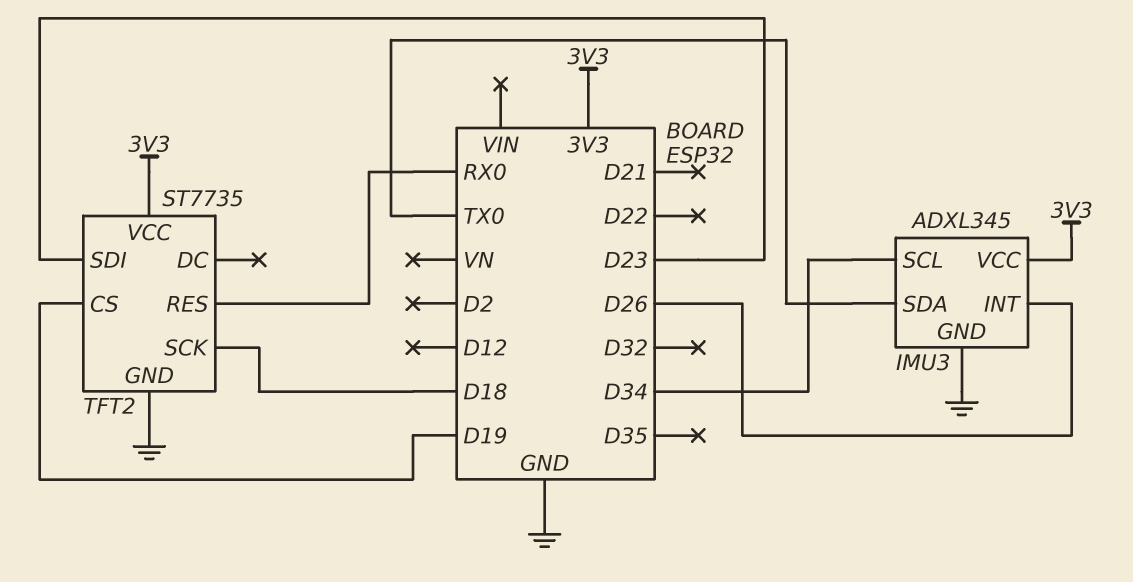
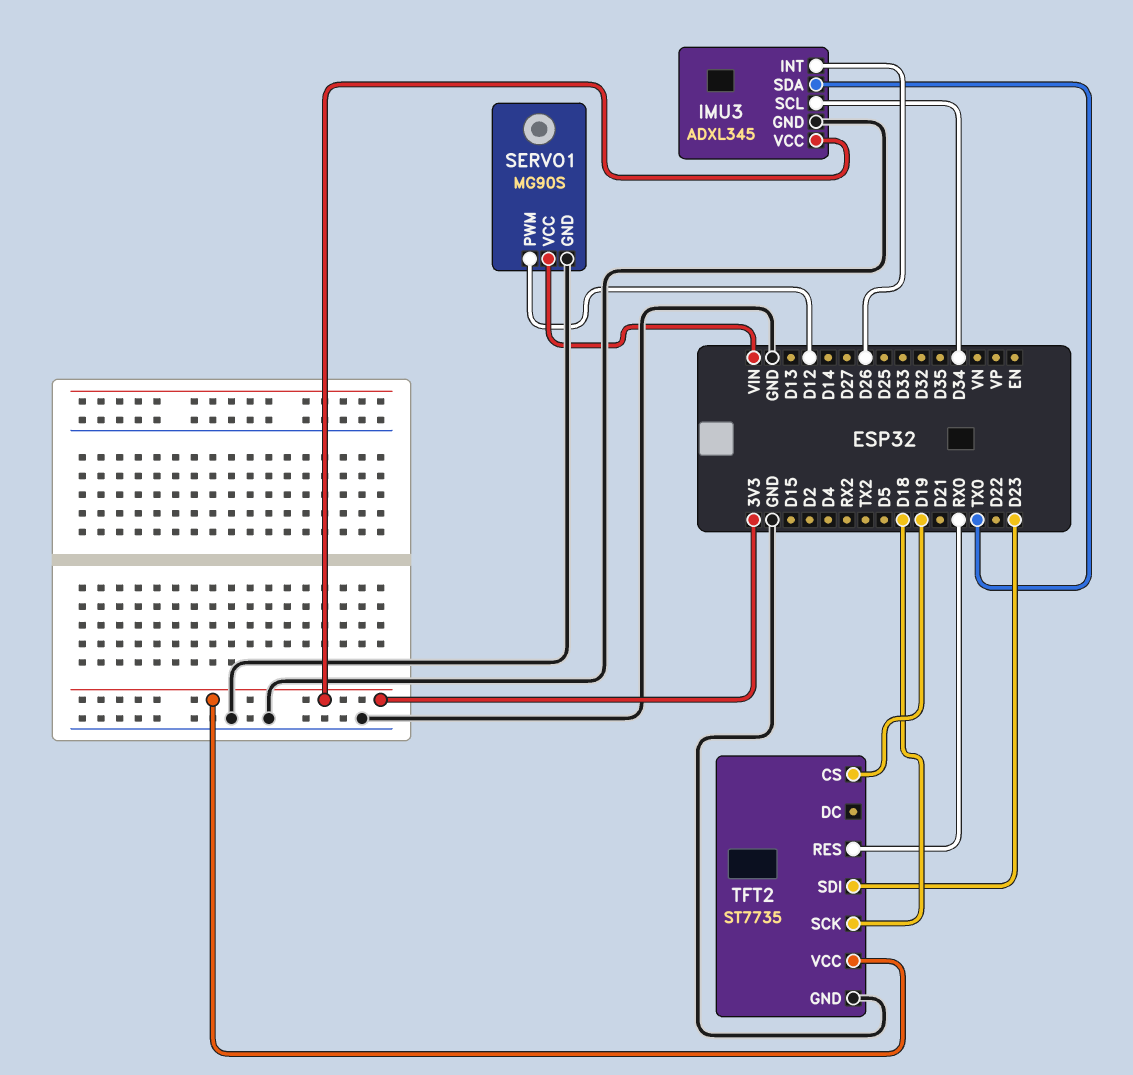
SERVO1: none -> MG90S
SERVO1 pin GND: none -> GND
SERVO1 pin PWM: none -> D12
SERVO1 pin VCC: none -> VIN

